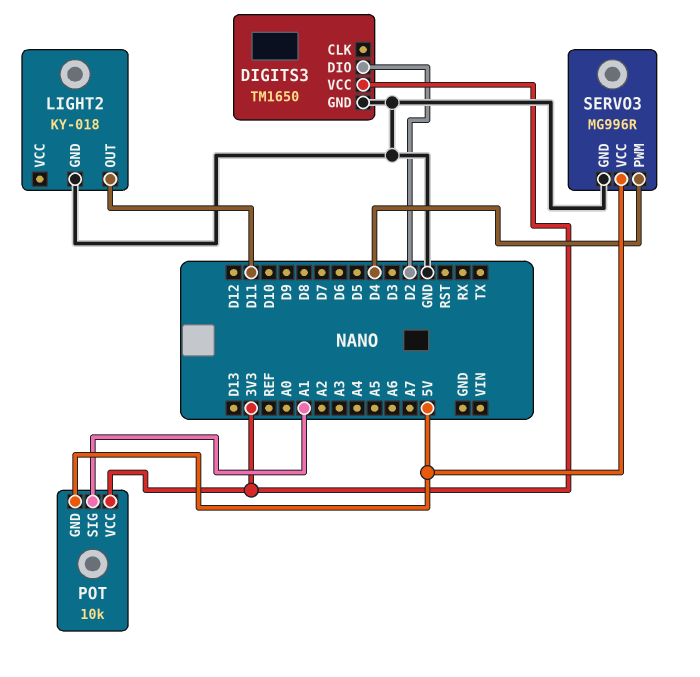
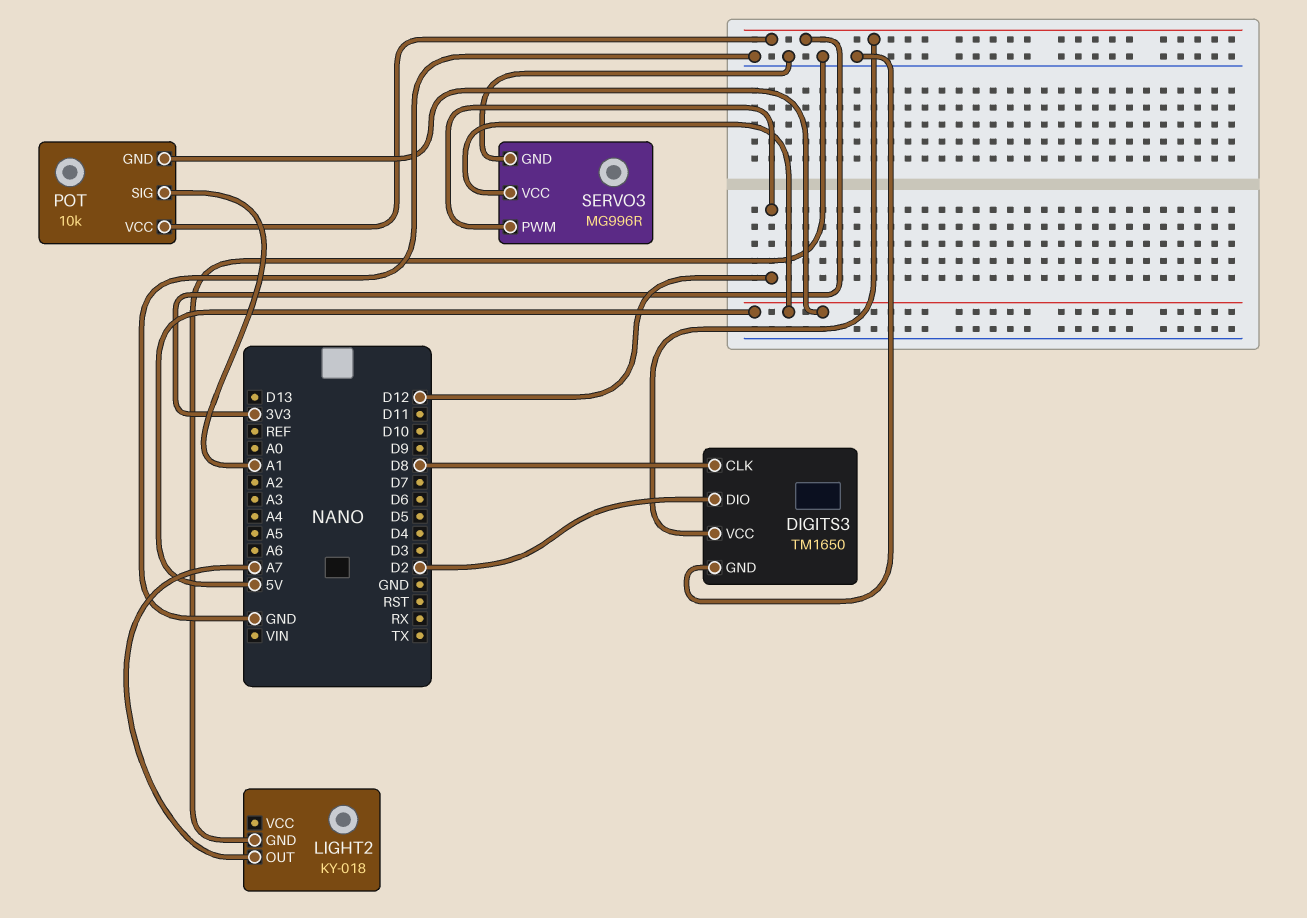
DIGITS3 pin CLK: none -> D8
LIGHT2 pin OUT: D11 -> A7
SERVO3 pin PWM: D4 -> D12

